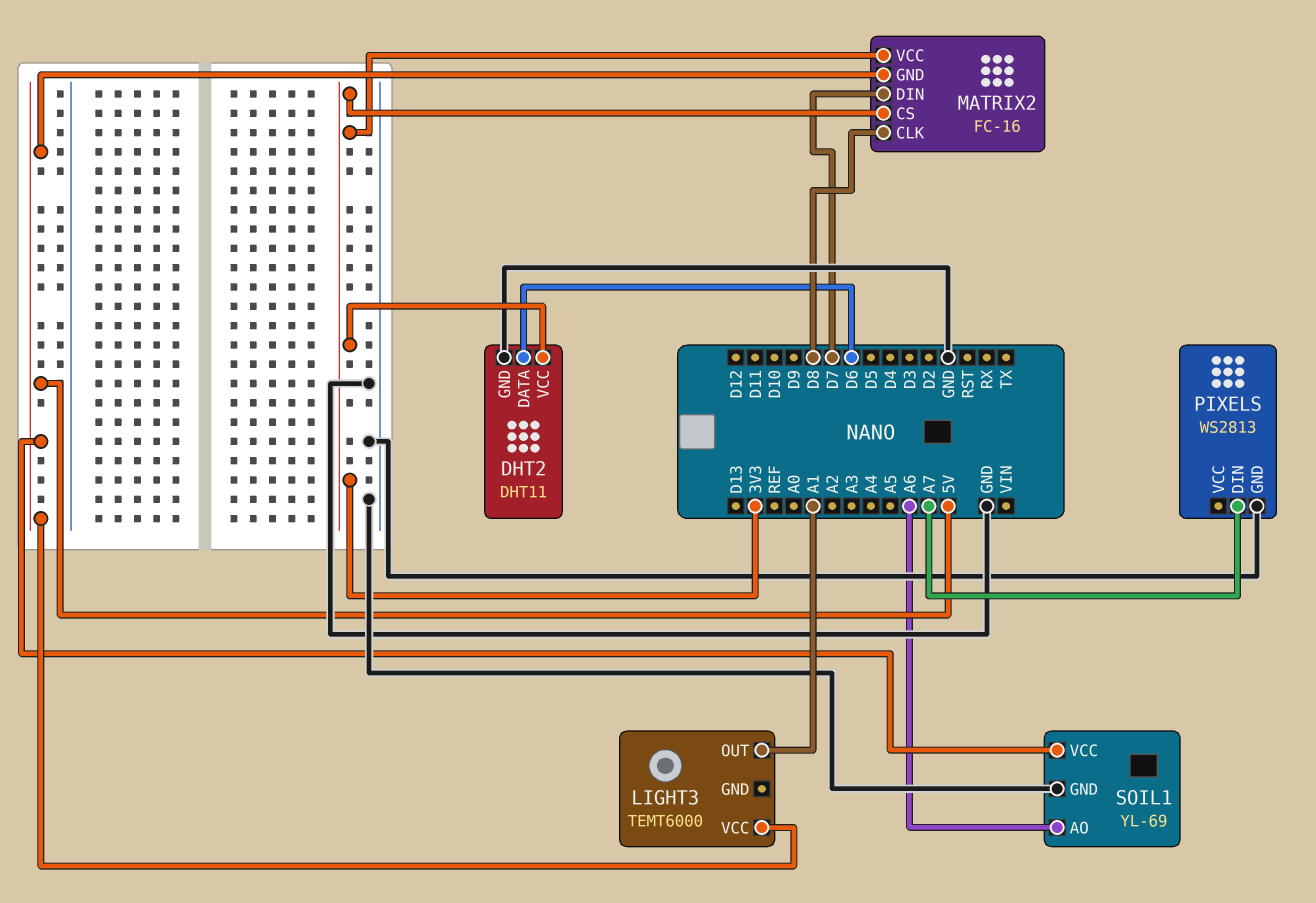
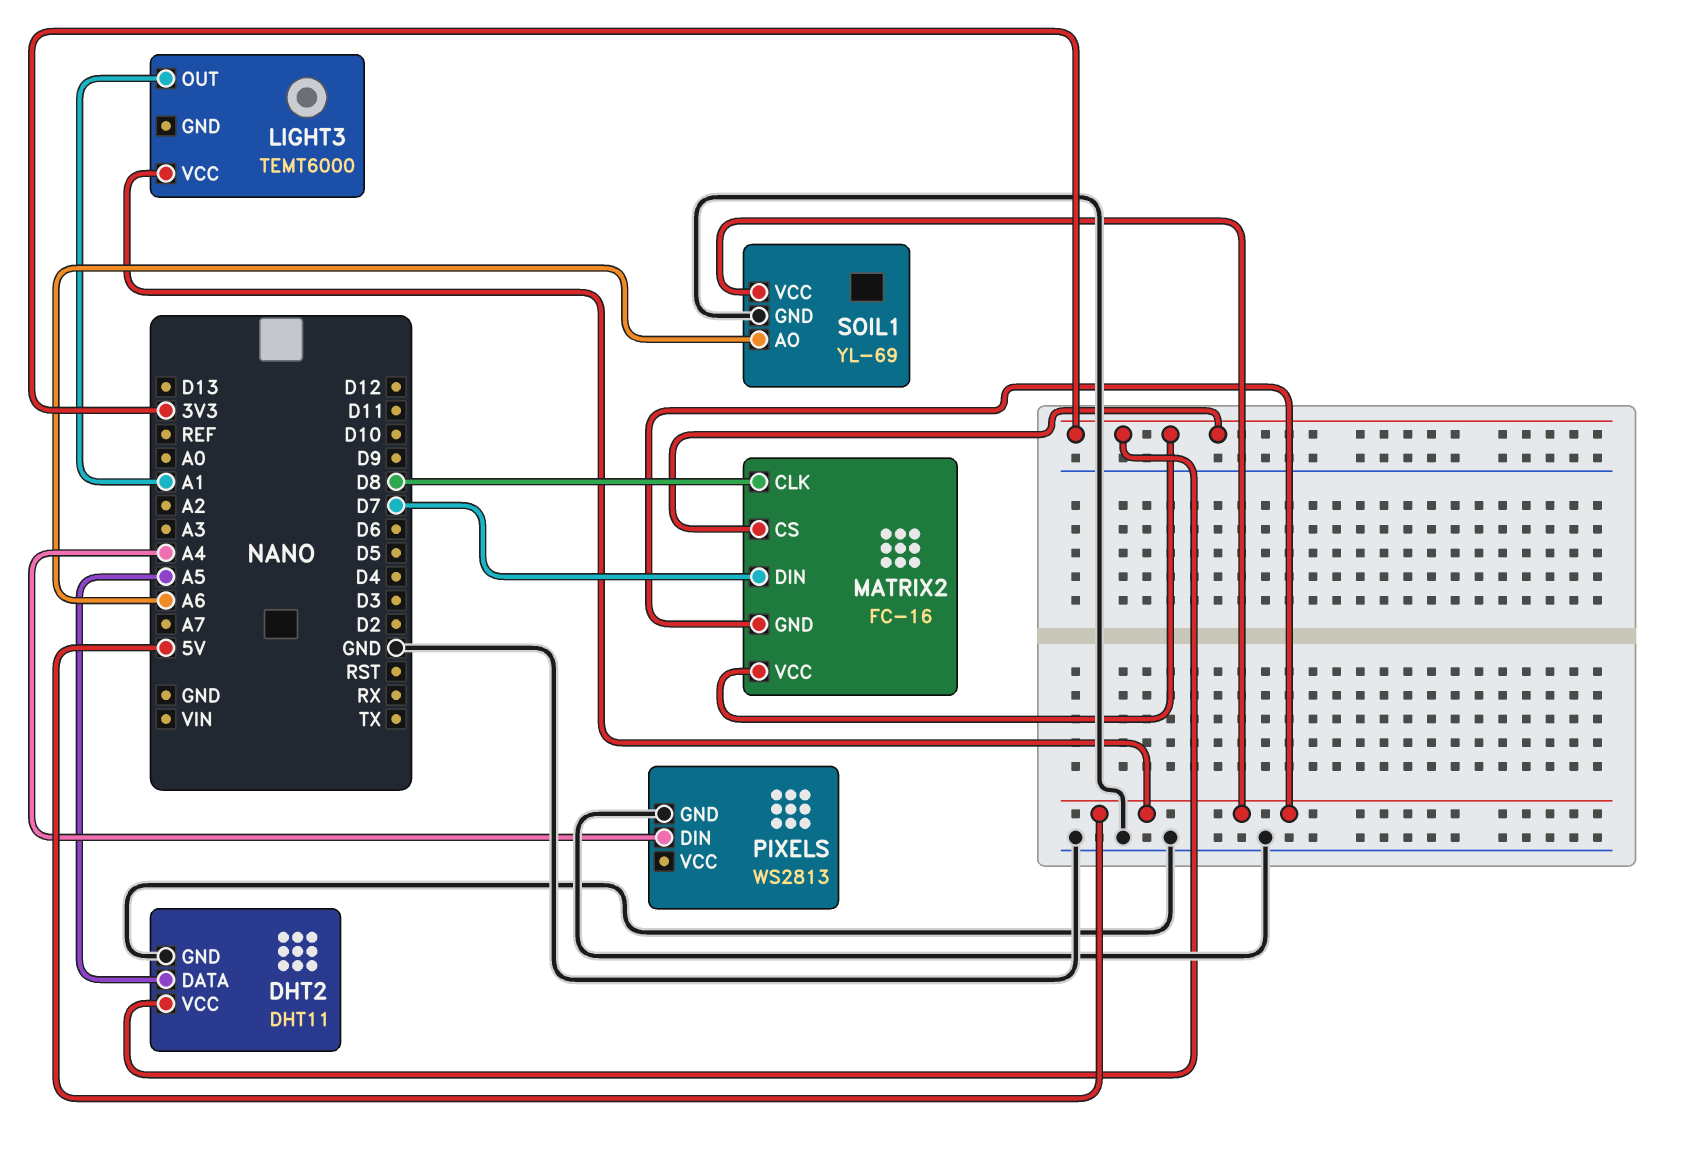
DHT2 pin DATA: D6 -> A5
PIXELS pin DIN: A7 -> A4

